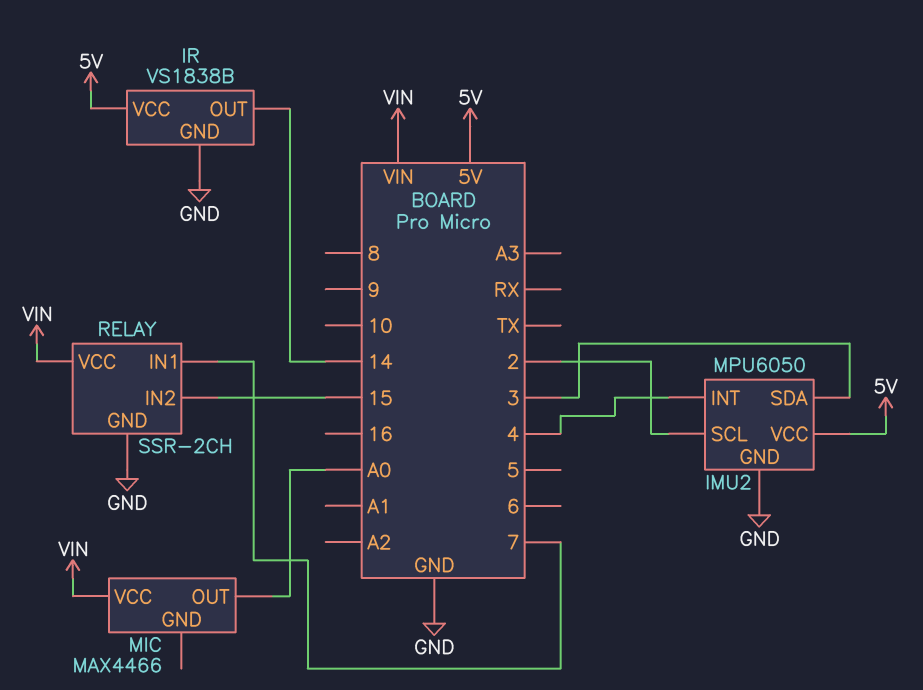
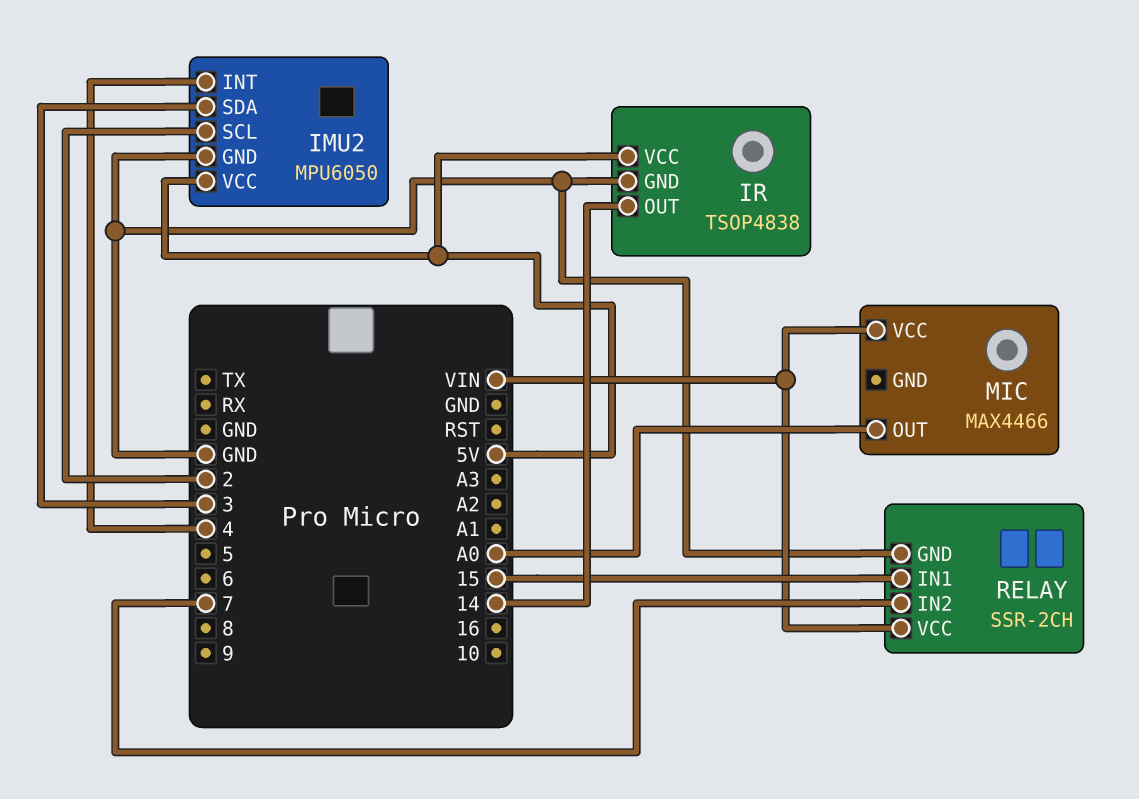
IR: VS1838B -> TSOP4838
RELAY pin IN1: 7 -> 15
RELAY pin IN2: 15 -> 7

